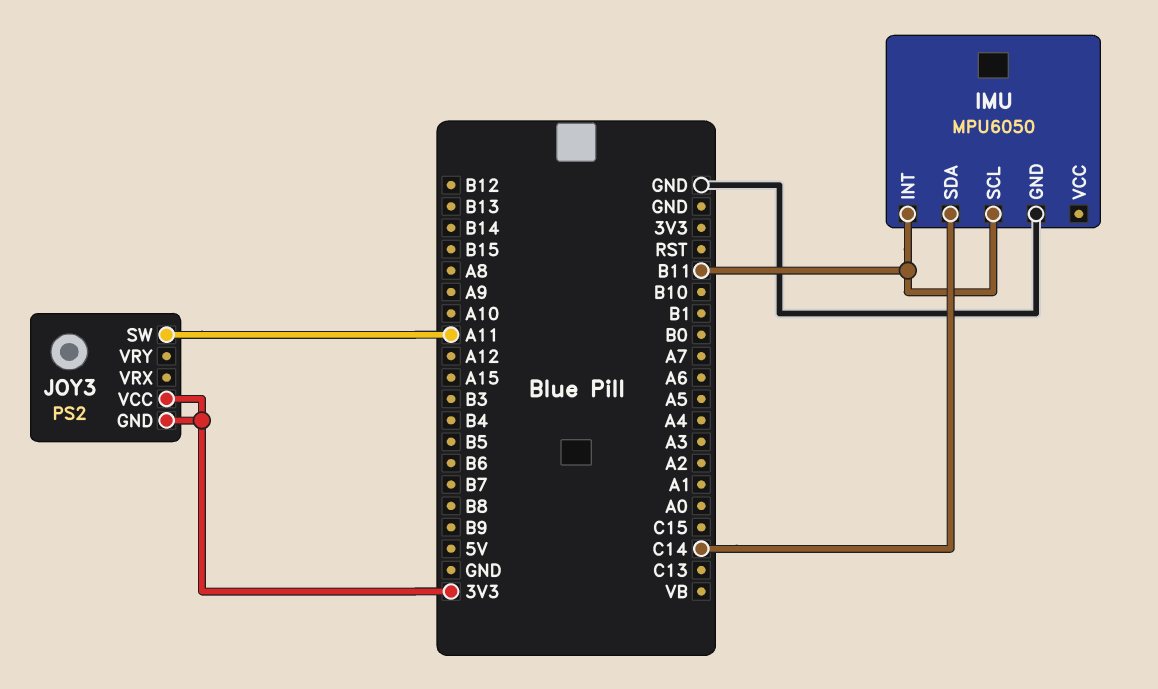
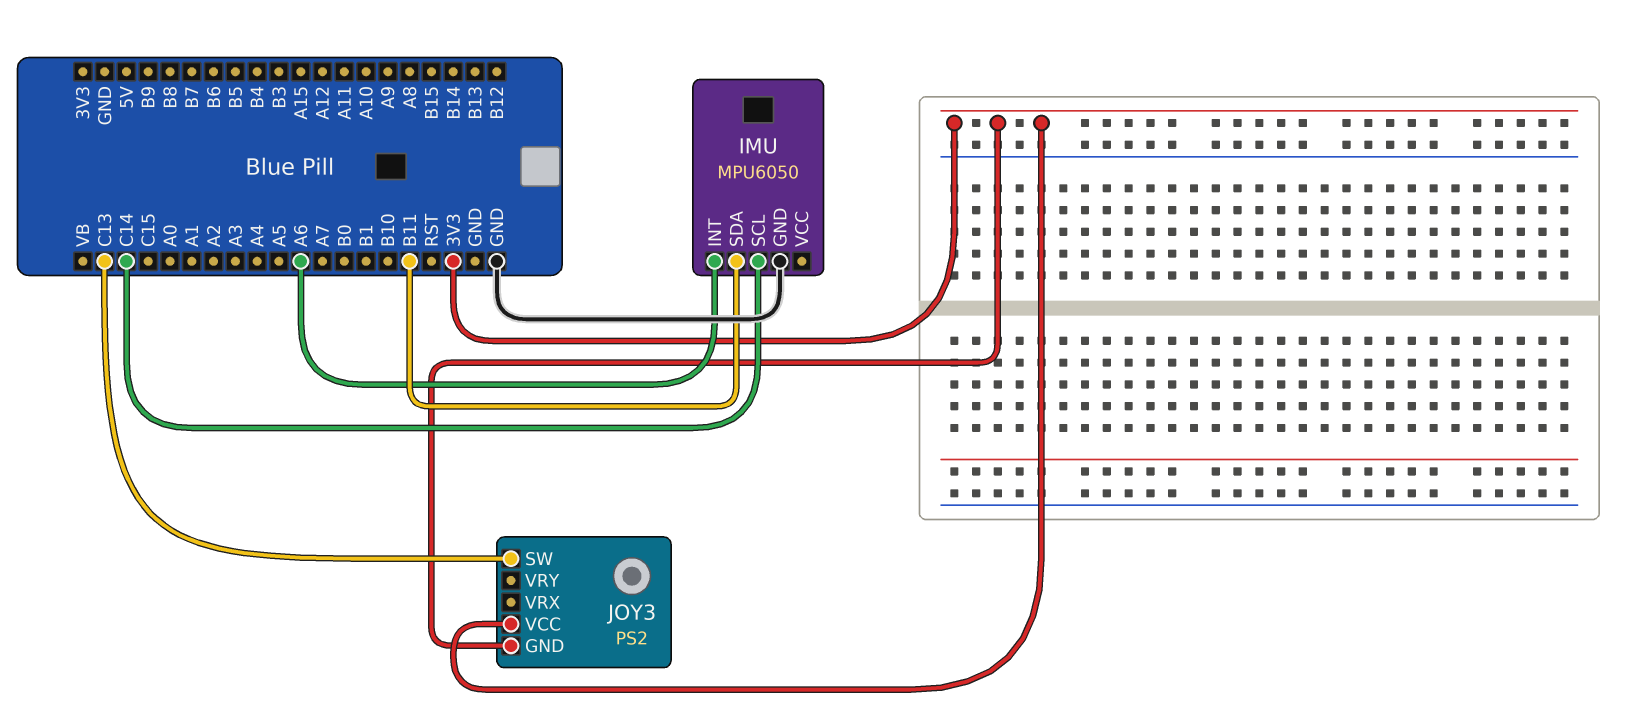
IMU pin INT: B11 -> A6
IMU pin SCL: B11 -> C14
IMU pin SDA: C14 -> B11
JOY3 pin SW: A11 -> C13

